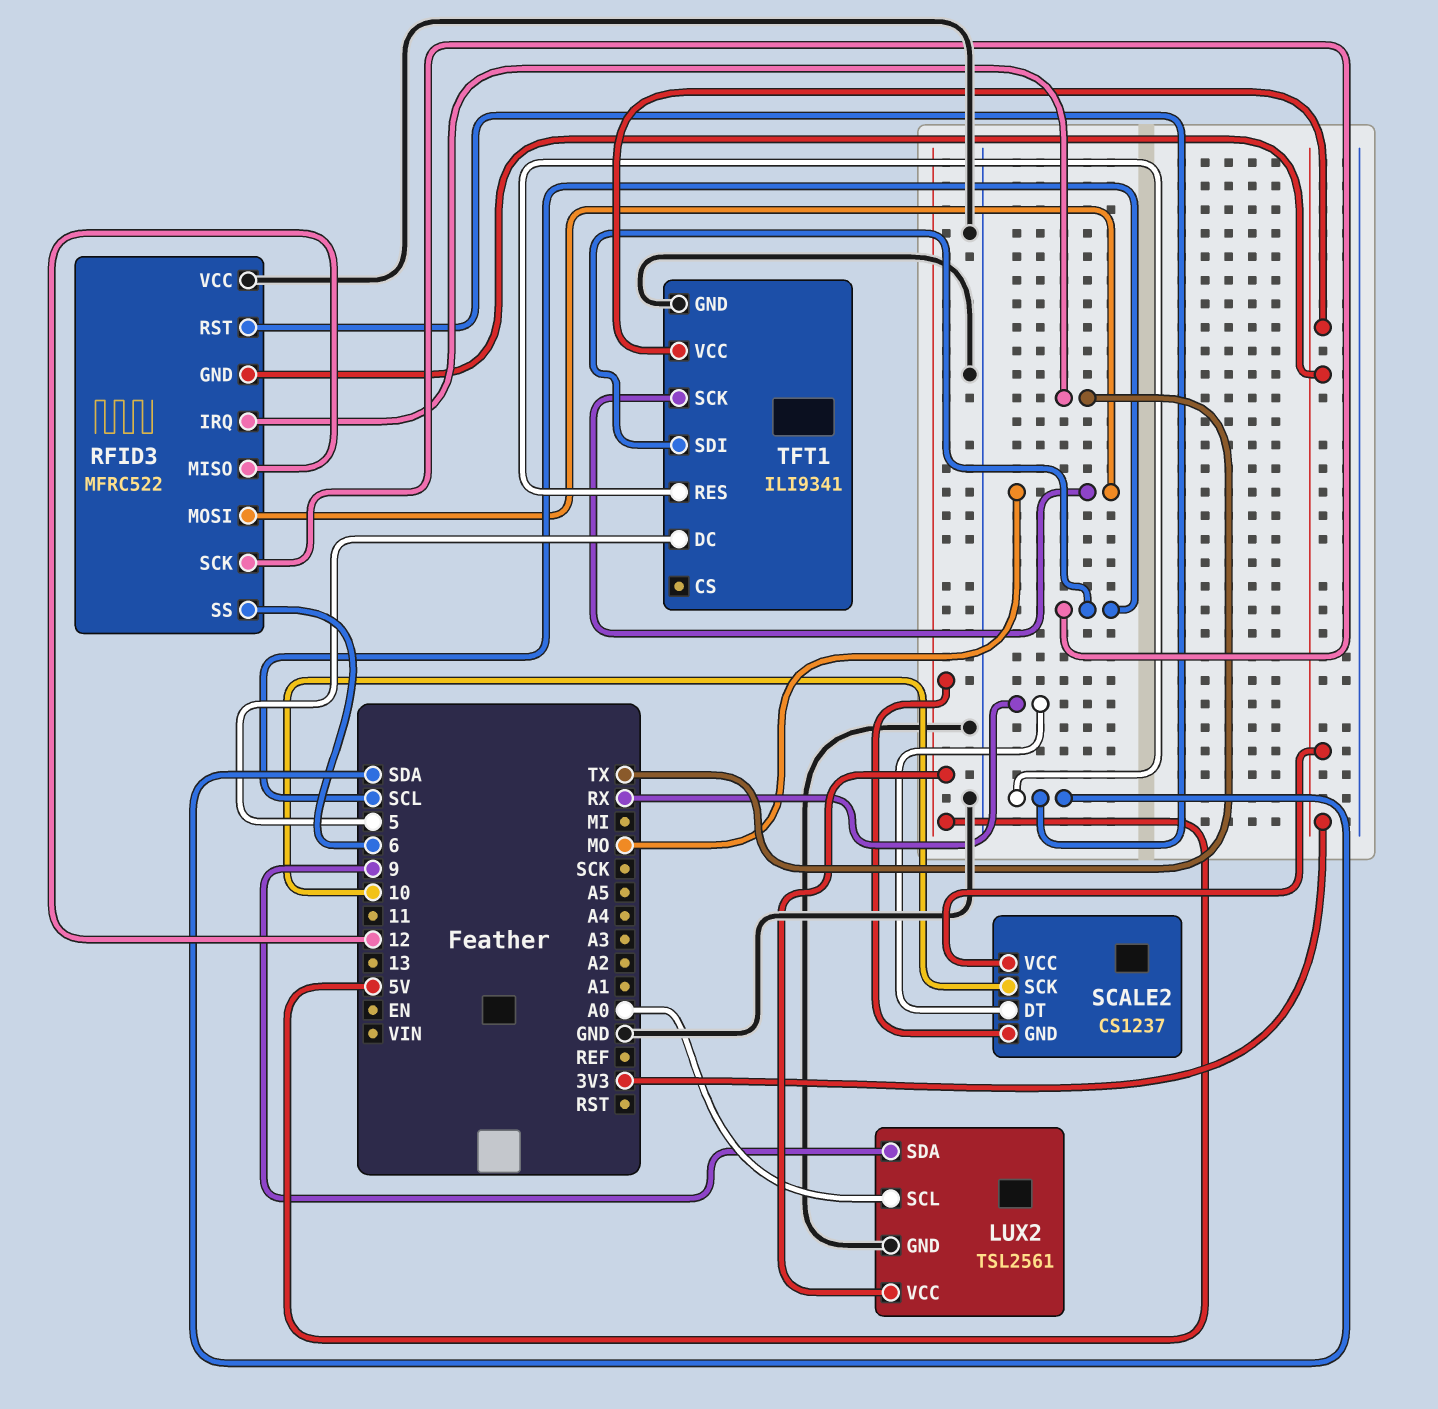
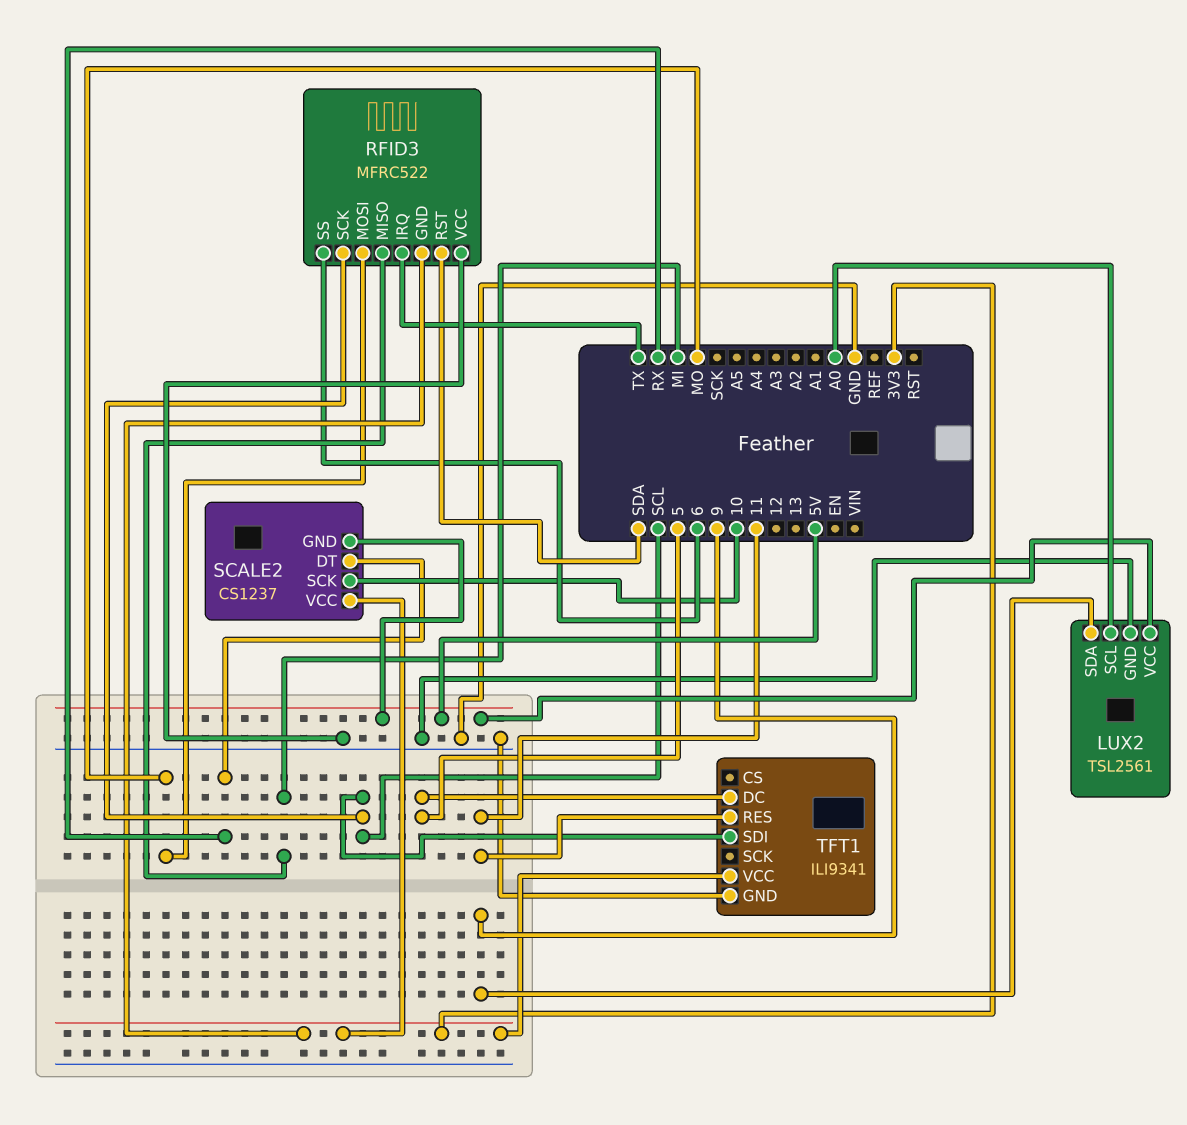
RFID3 pin MISO: 12 -> MI
TFT1 pin RES: SDA -> 11
TFT1 pin SCK: MO -> none

